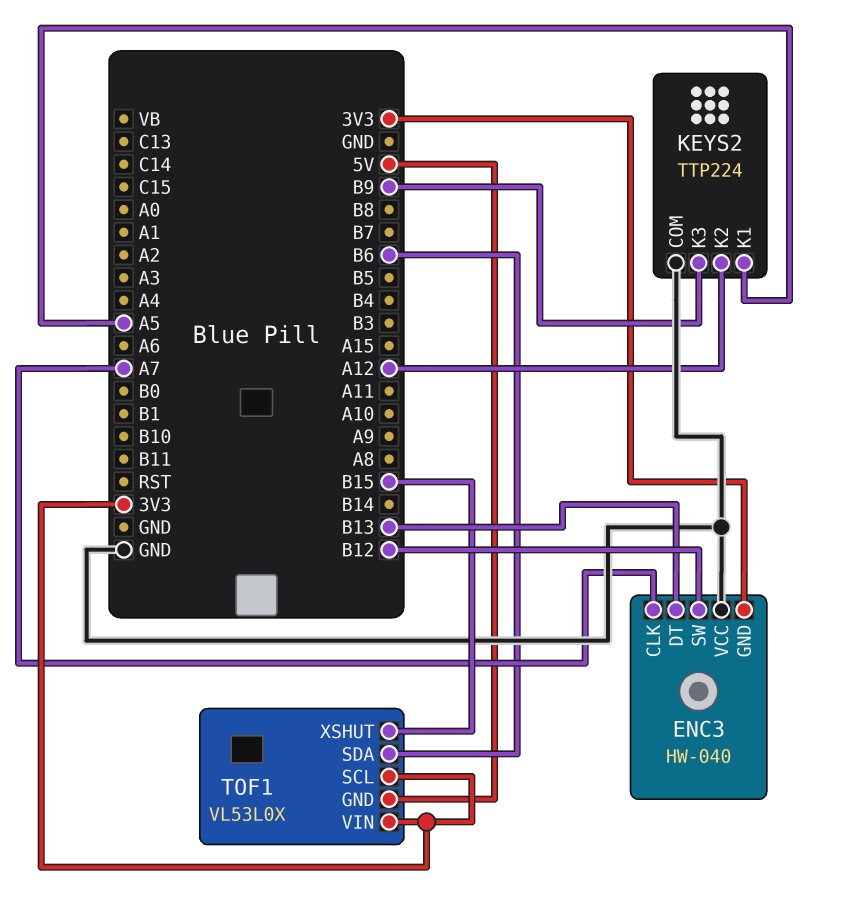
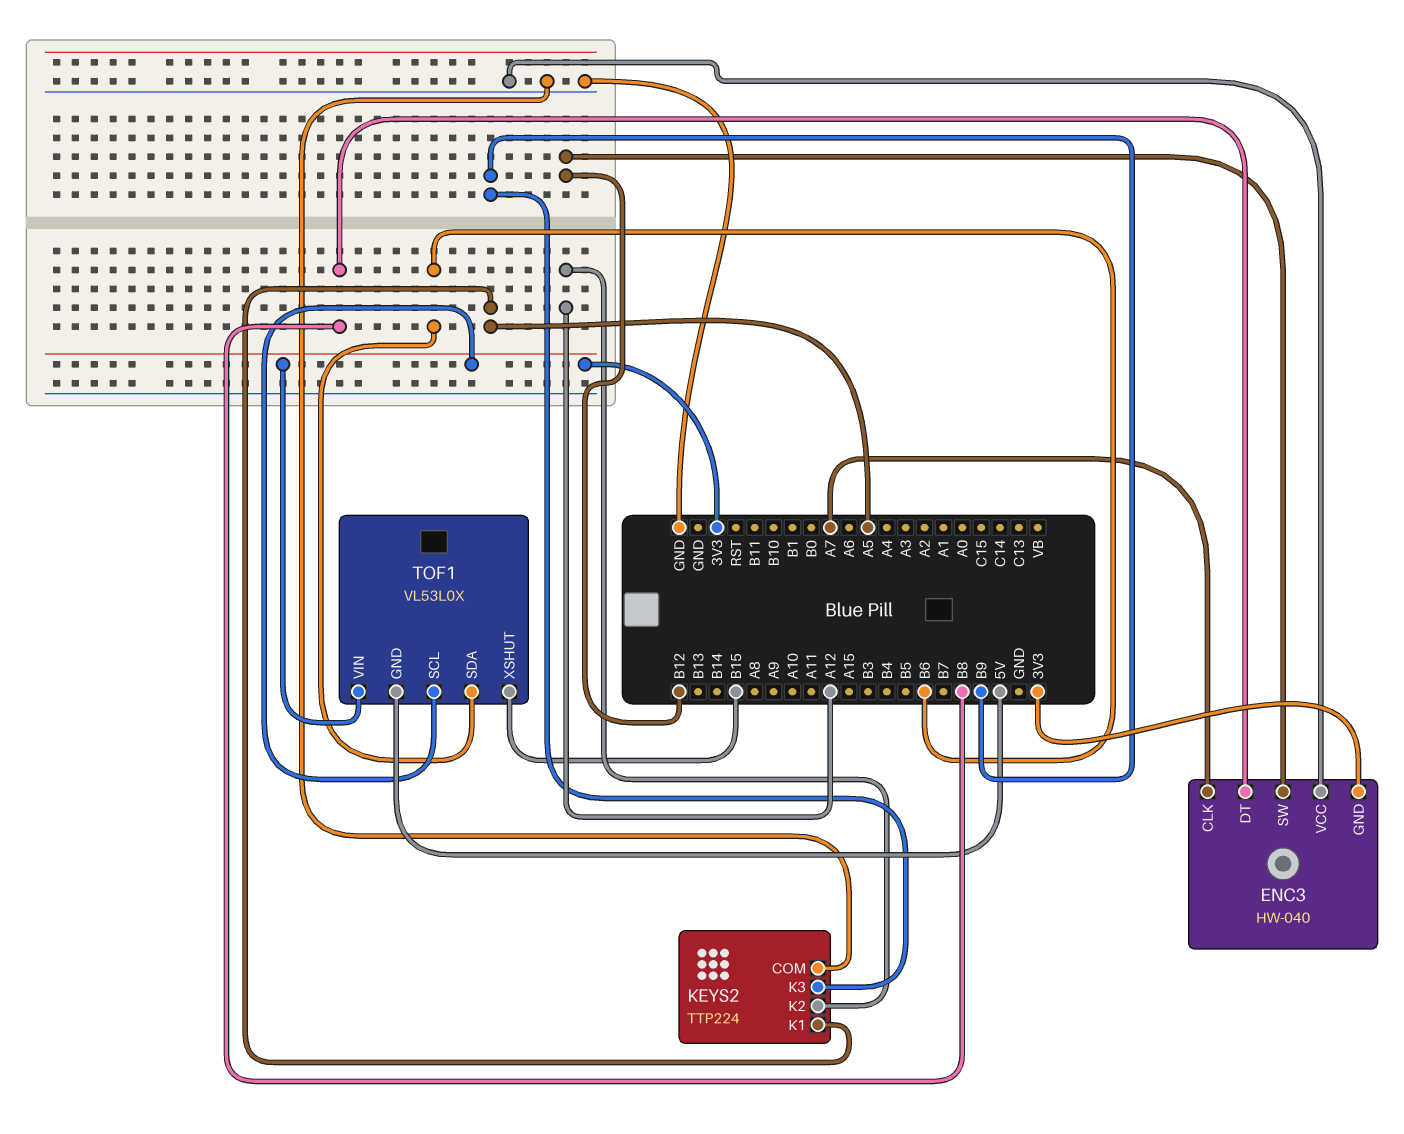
ENC3 pin DT: B13 -> B8

